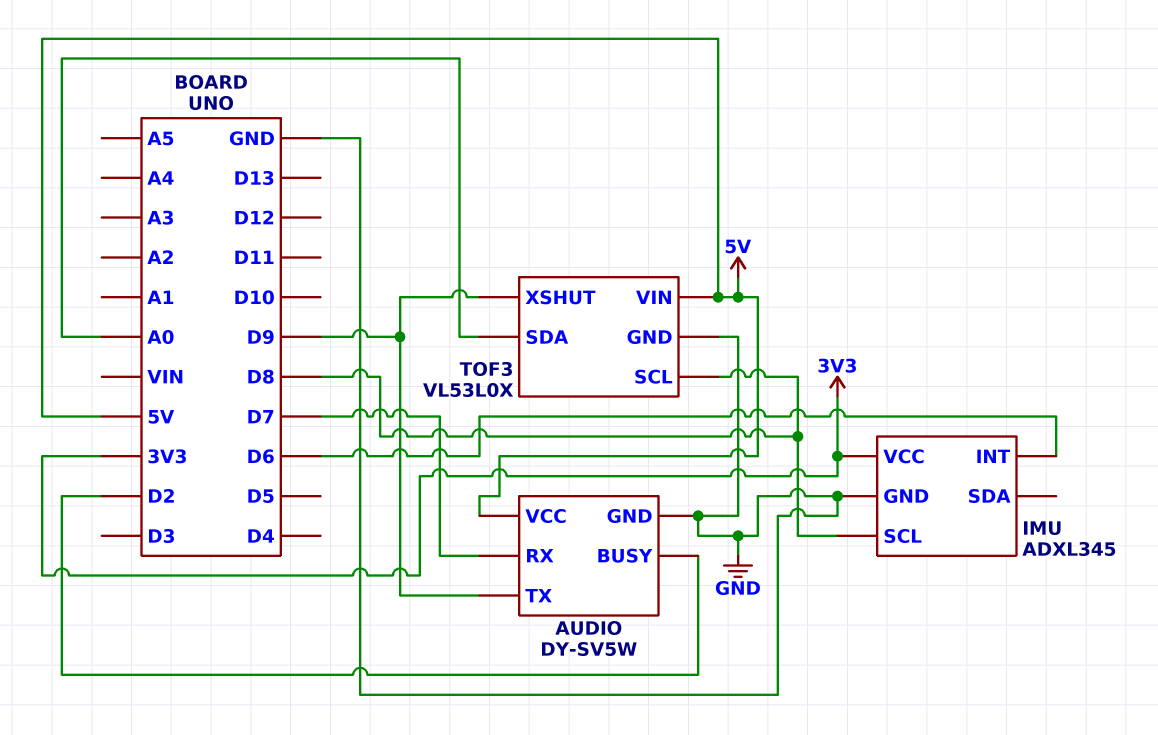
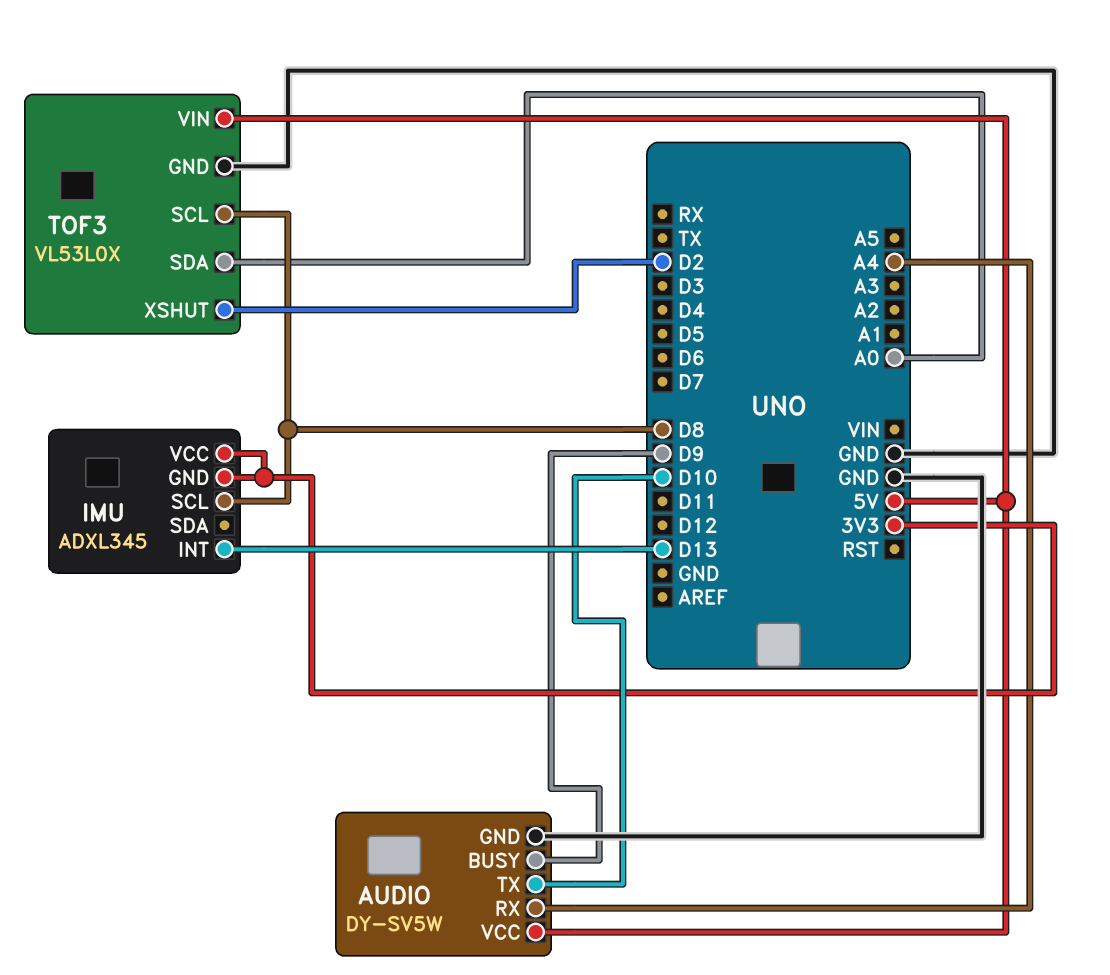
AUDIO pin BUSY: D2 -> D9
AUDIO pin RX: D7 -> A4
AUDIO pin TX: D9 -> D10
IMU pin GND: GND -> 3V3
IMU pin INT: D6 -> D13
TOF3 pin XSHUT: D9 -> D2

